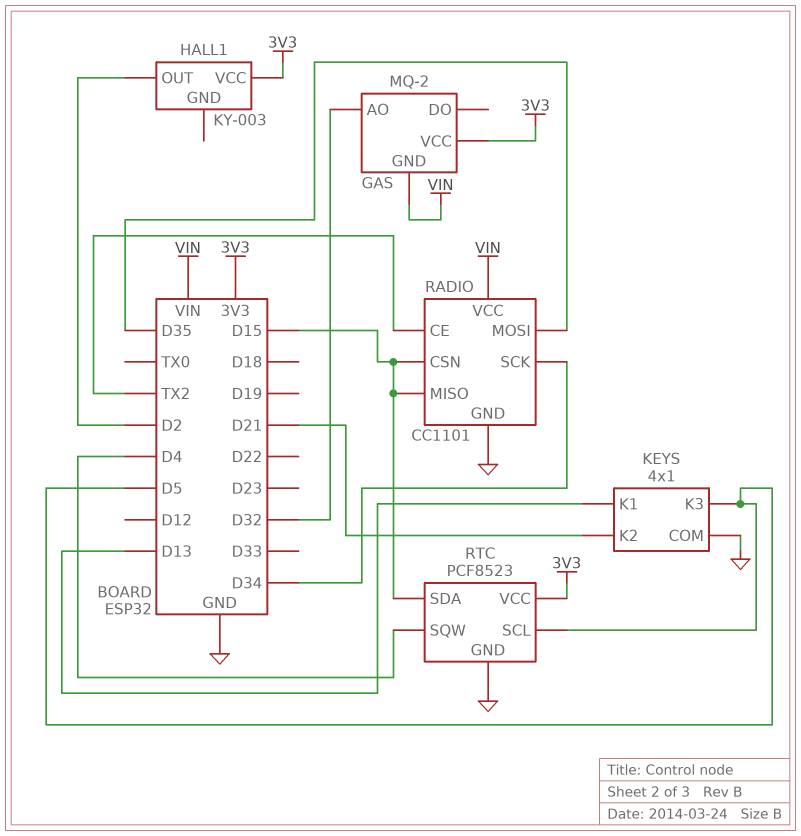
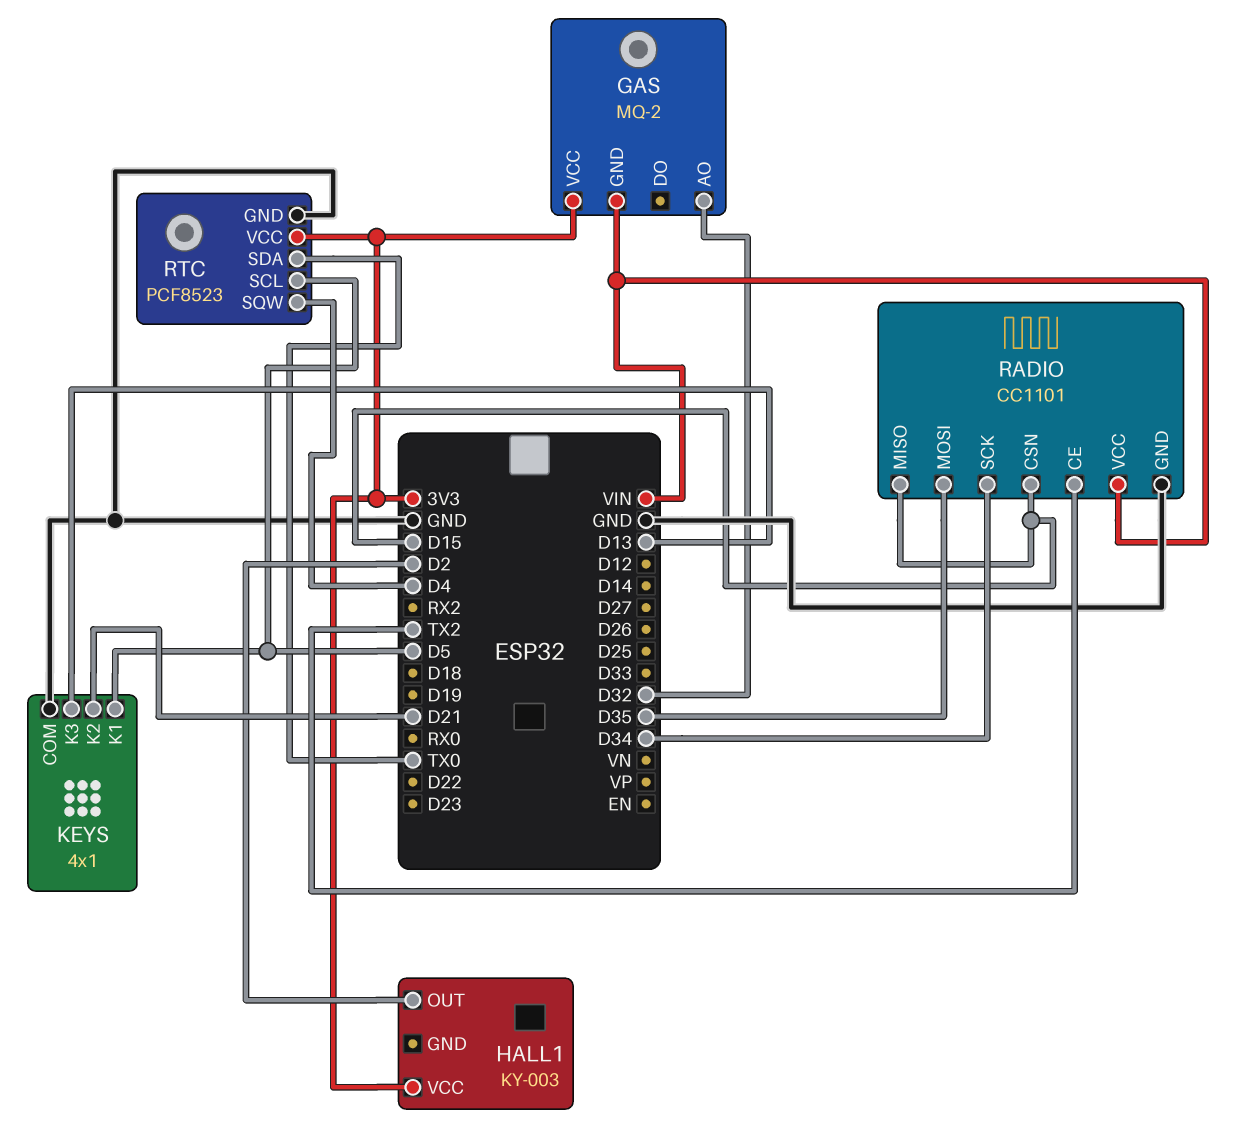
KEYS pin K1: D13 -> D5
KEYS pin K3: D5 -> D13
RTC pin SDA: D15 -> TX0

